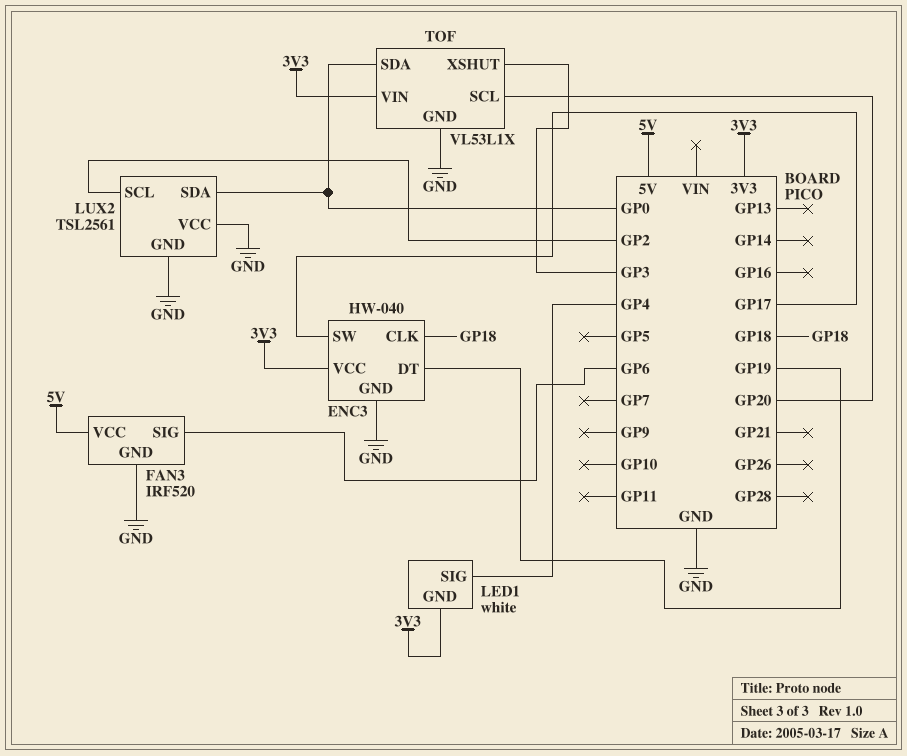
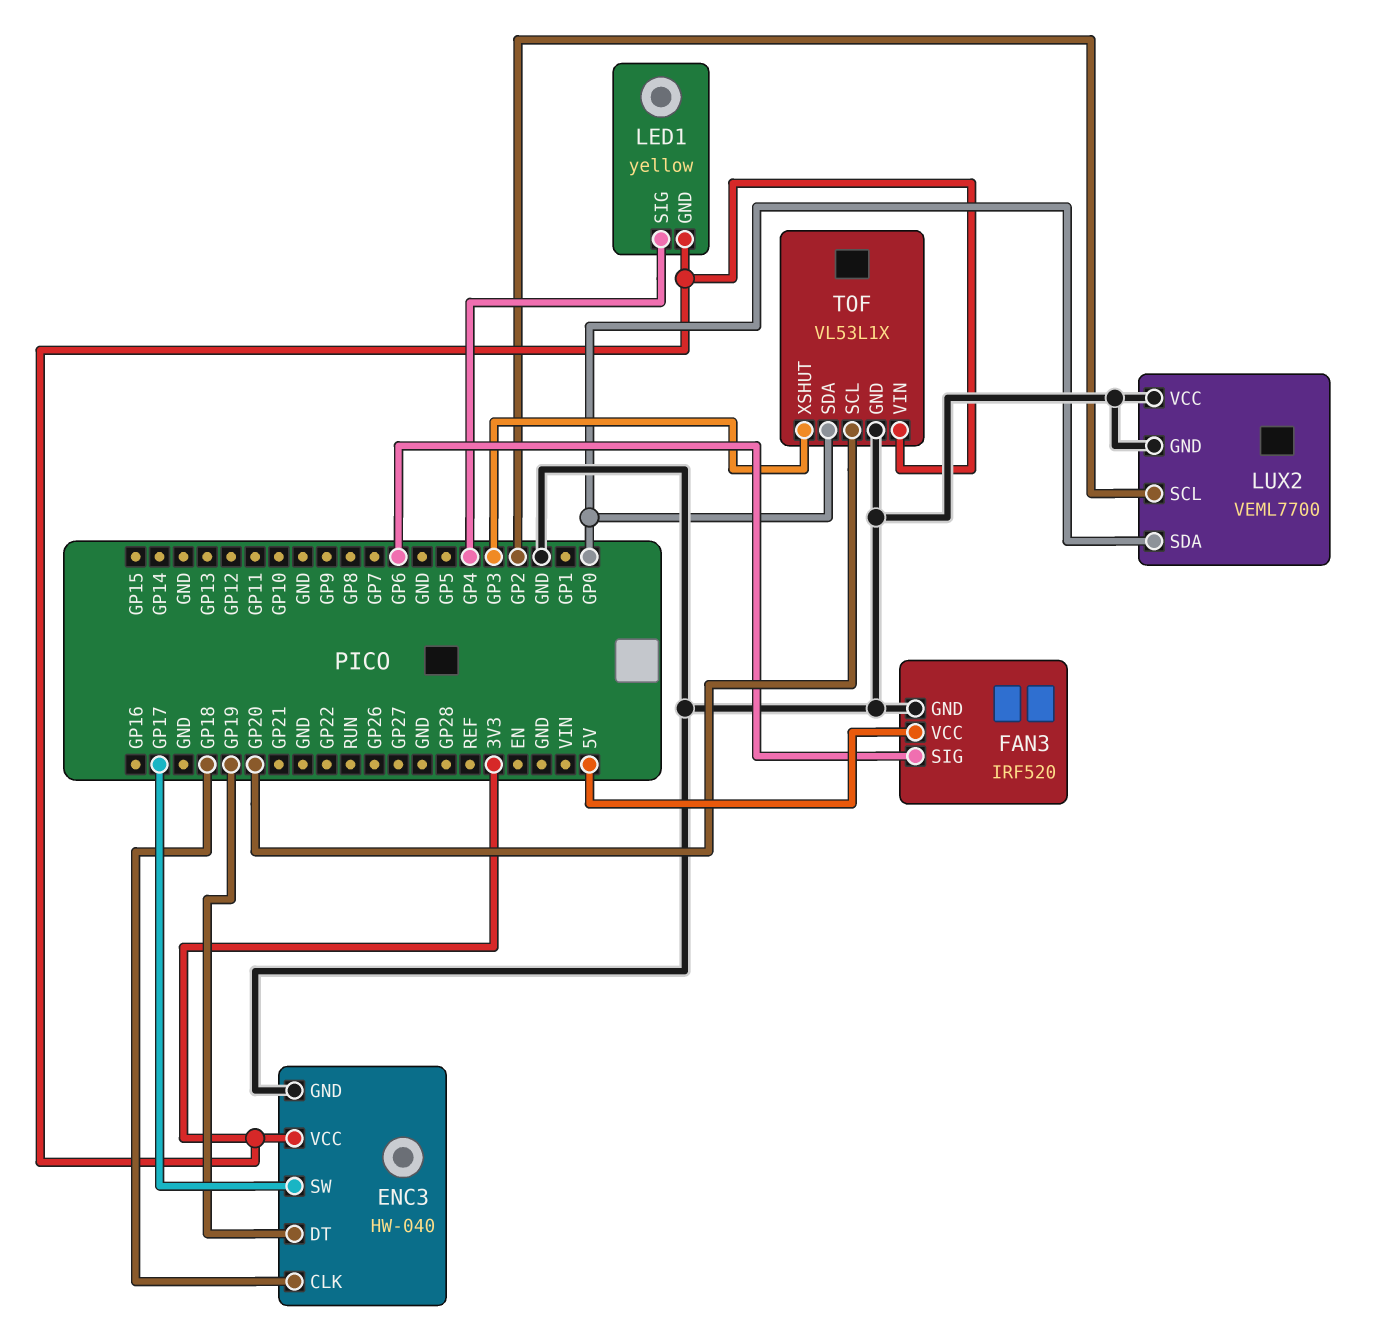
LED1: white -> yellow
LUX2: TSL2561 -> VEML7700

